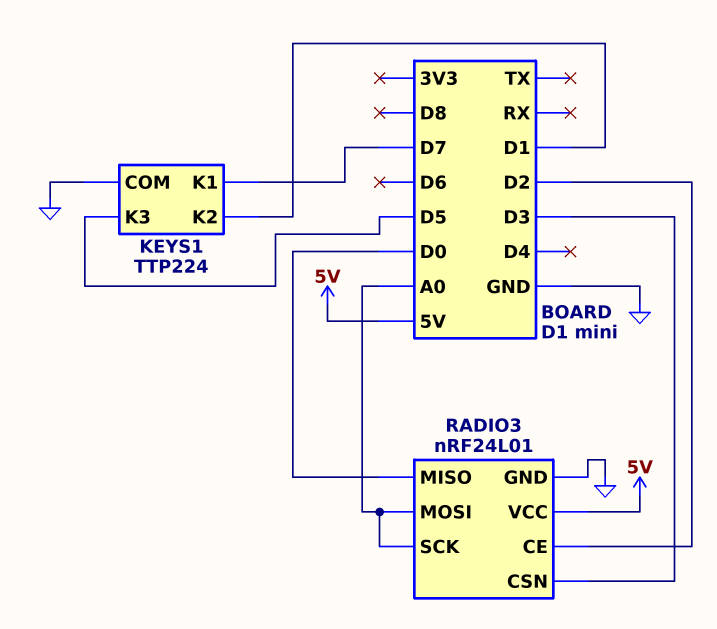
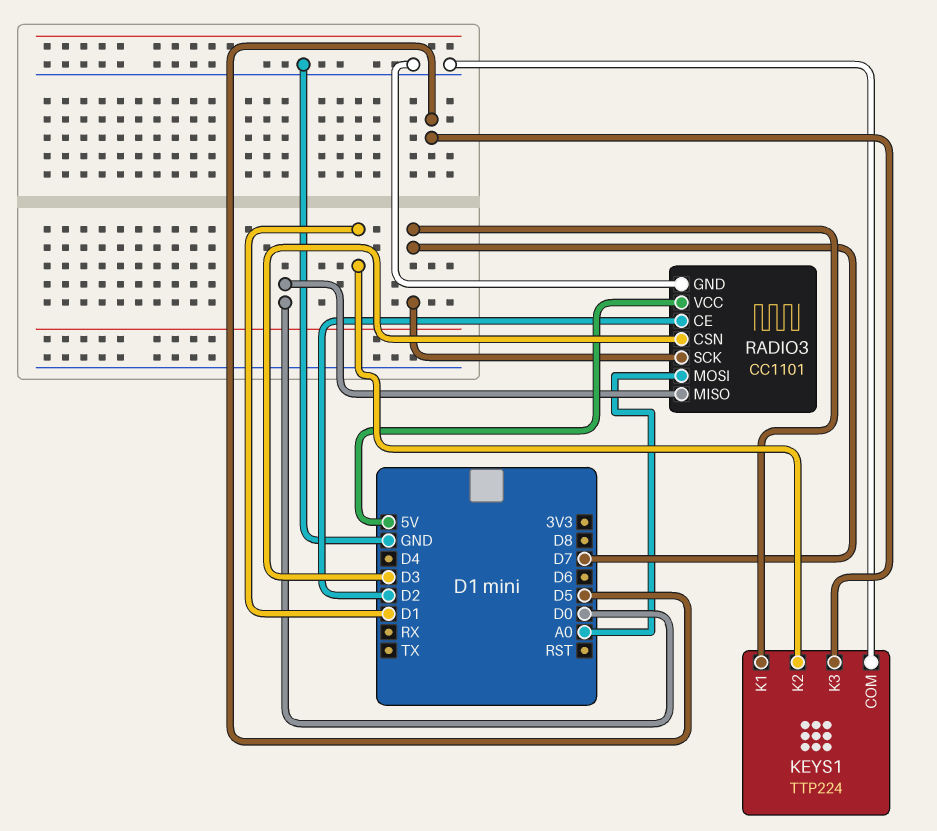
RADIO3: nRF24L01 -> CC1101
RADIO3 pin SCK: A0 -> D7

